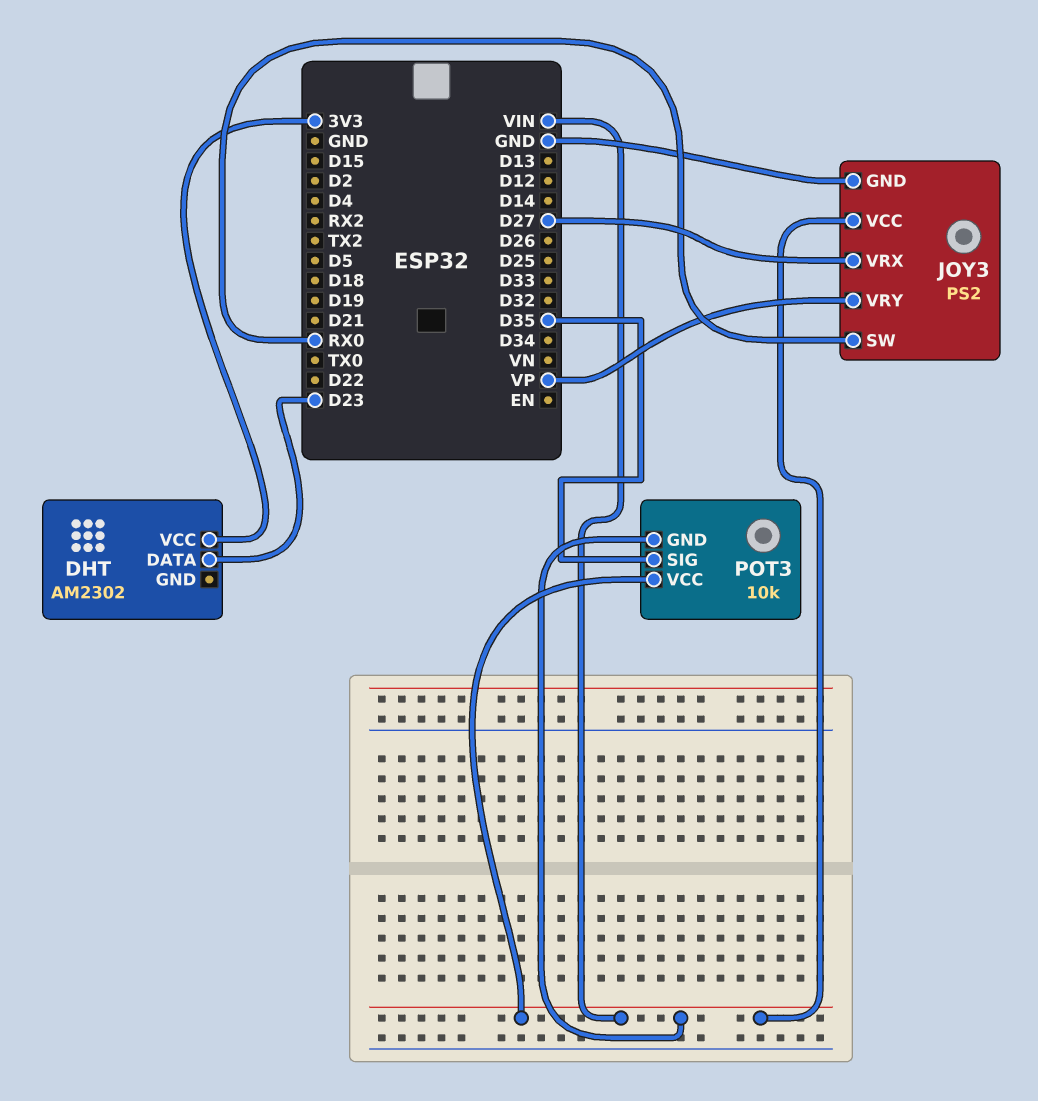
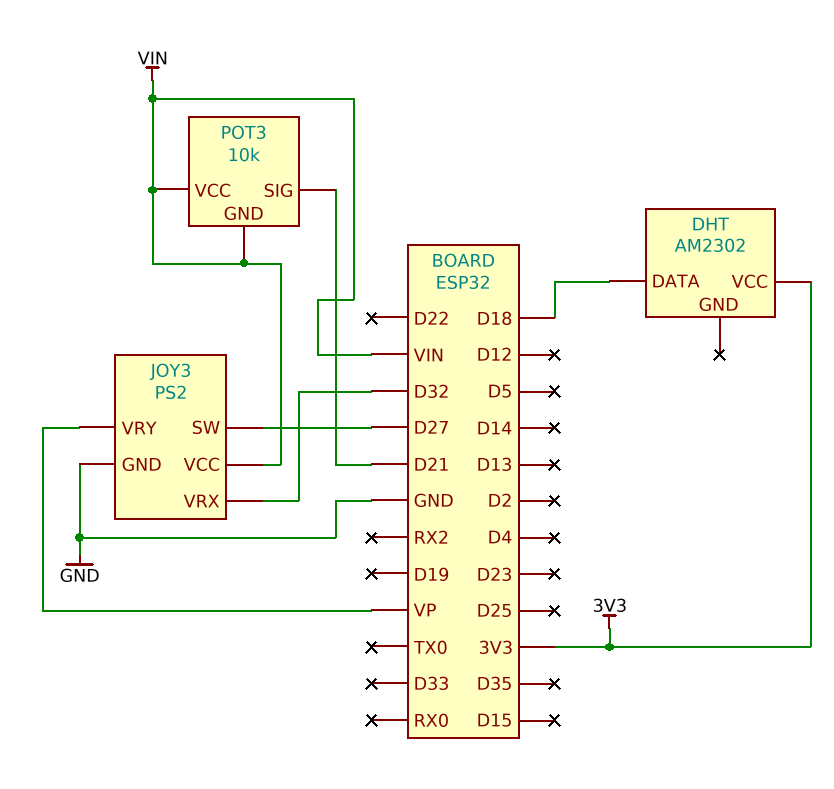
DHT pin DATA: D23 -> D18
JOY3 pin SW: RX0 -> D27
JOY3 pin VRX: D27 -> D32
POT3 pin SIG: D35 -> D21

